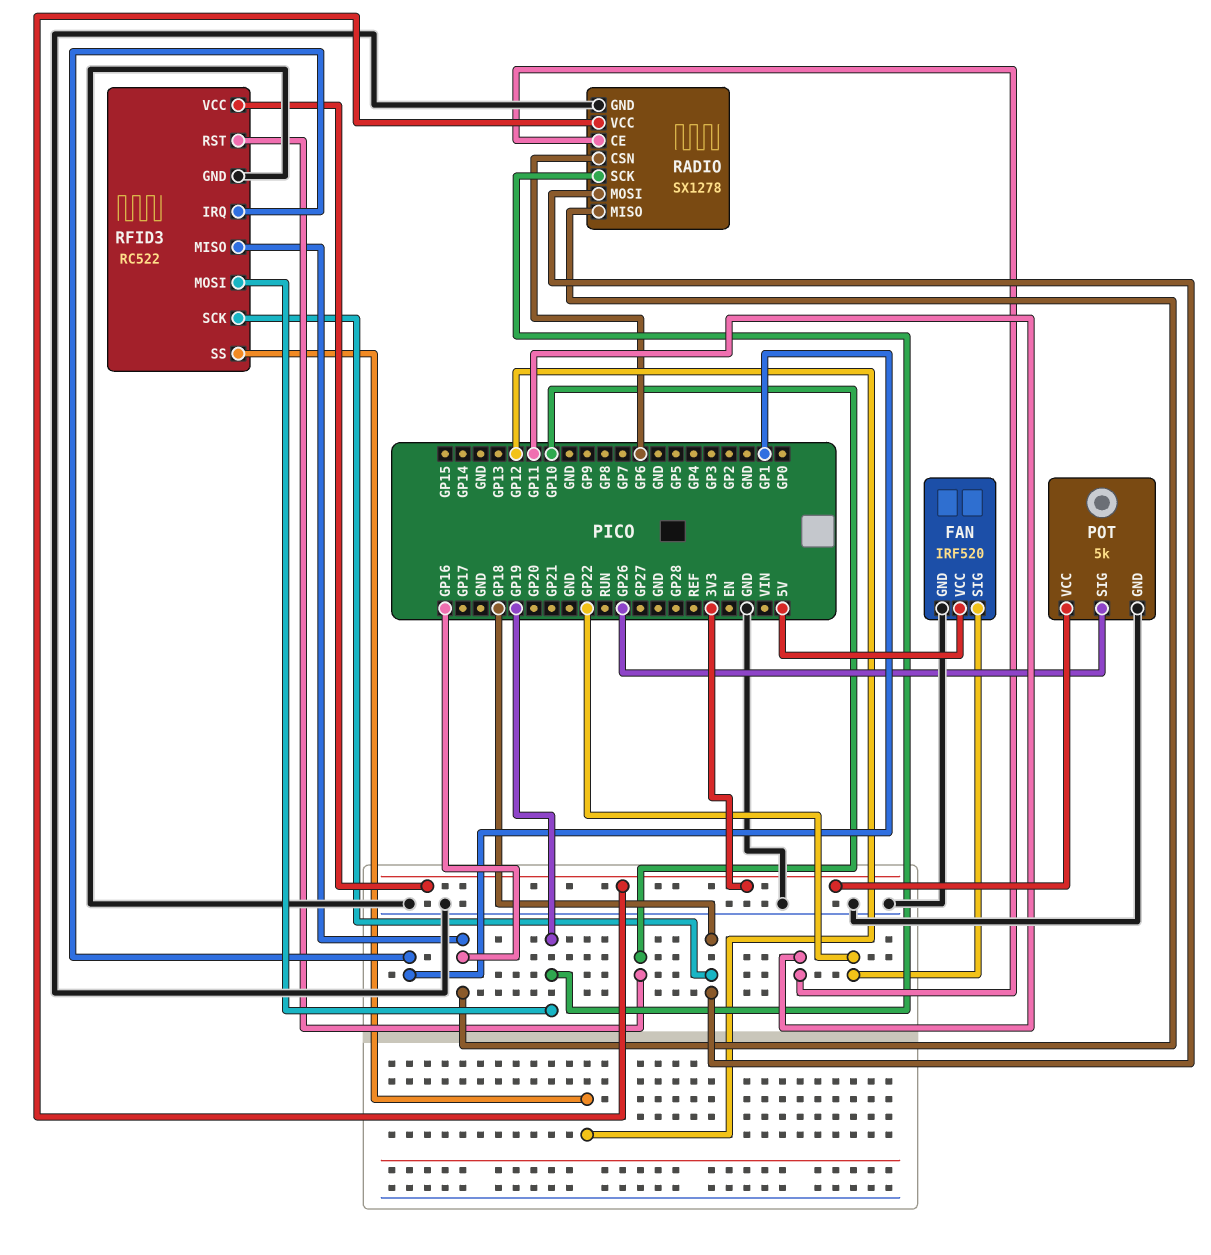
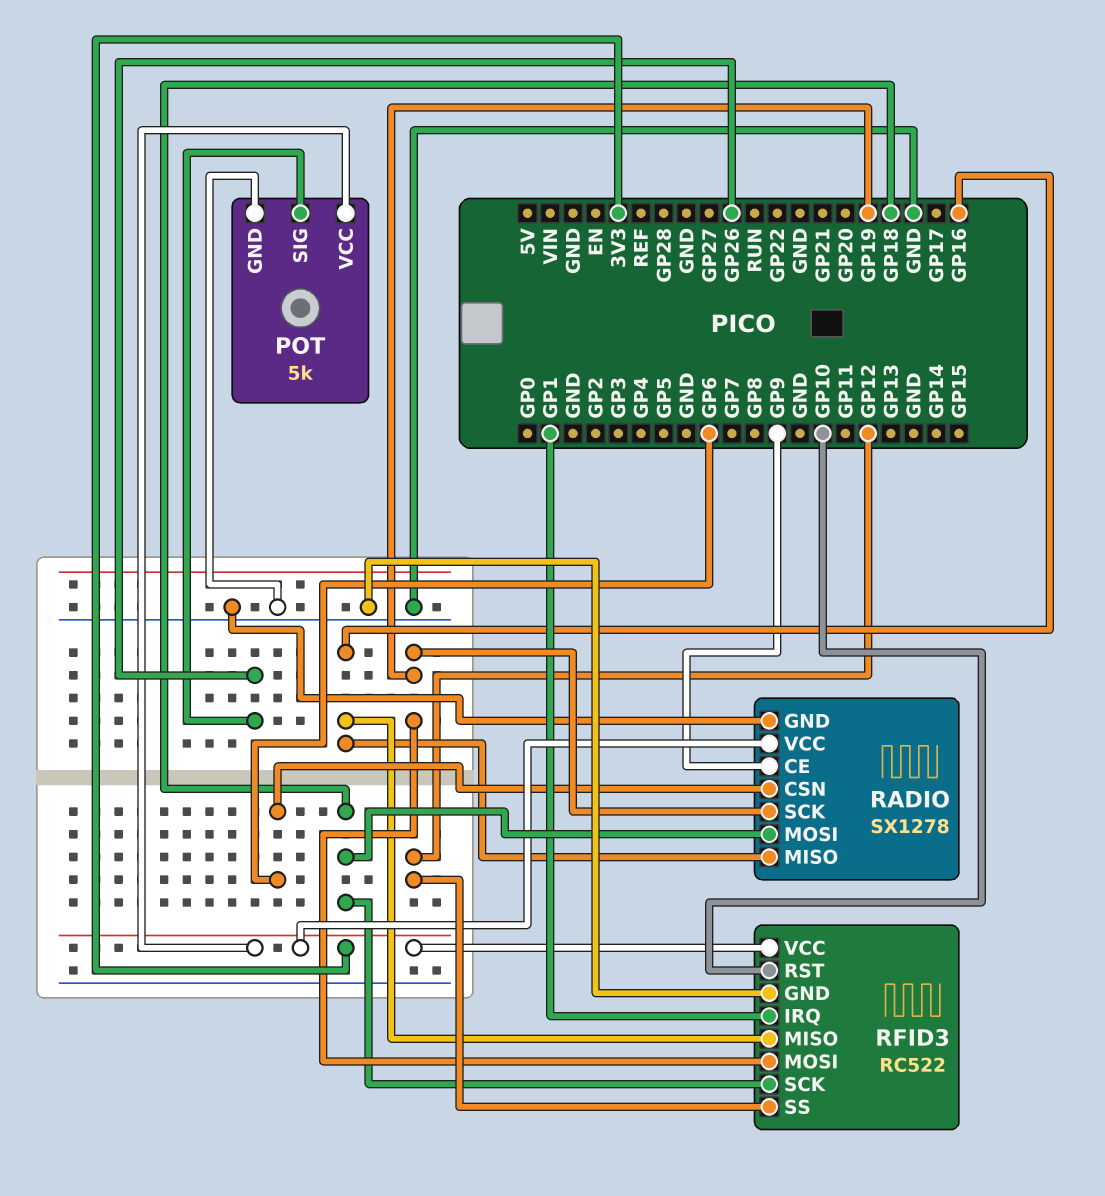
FAN: IRF520 -> none
FAN pin GND: GND -> none
FAN pin SIG: GP22 -> none
FAN pin VCC: 5V -> none
RADIO pin CE: GP11 -> GP9

